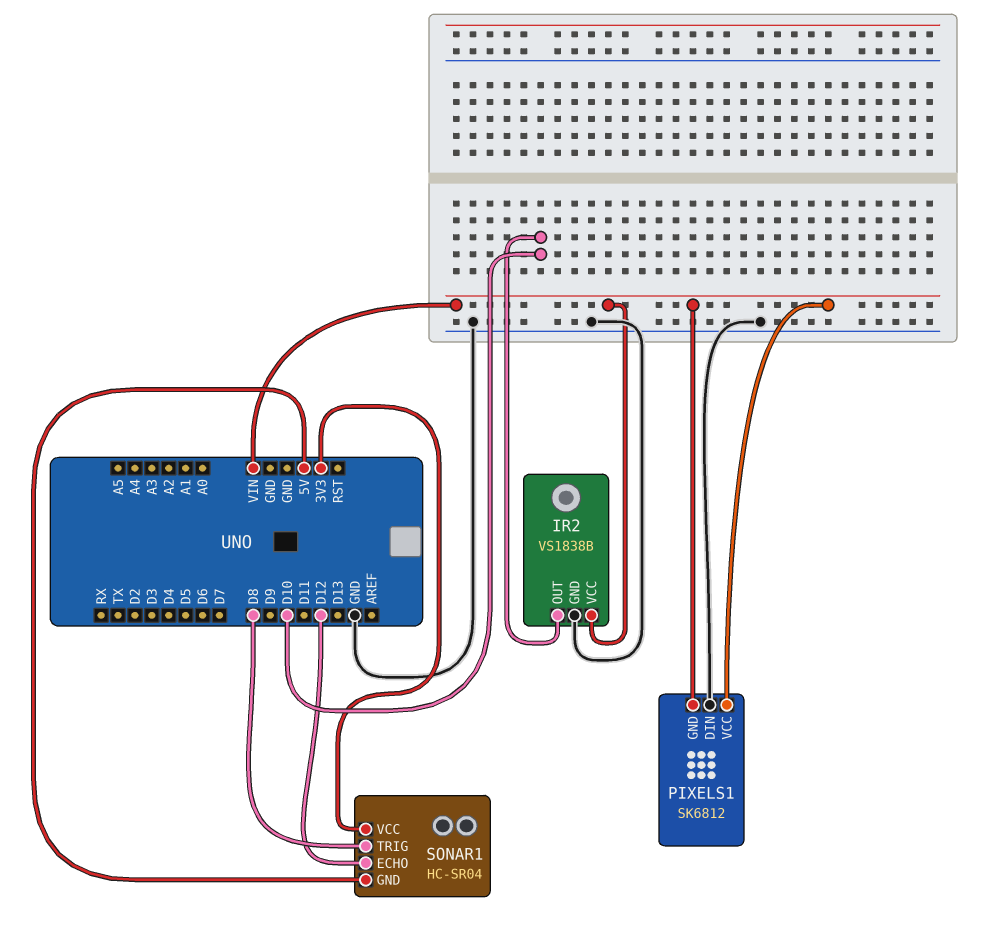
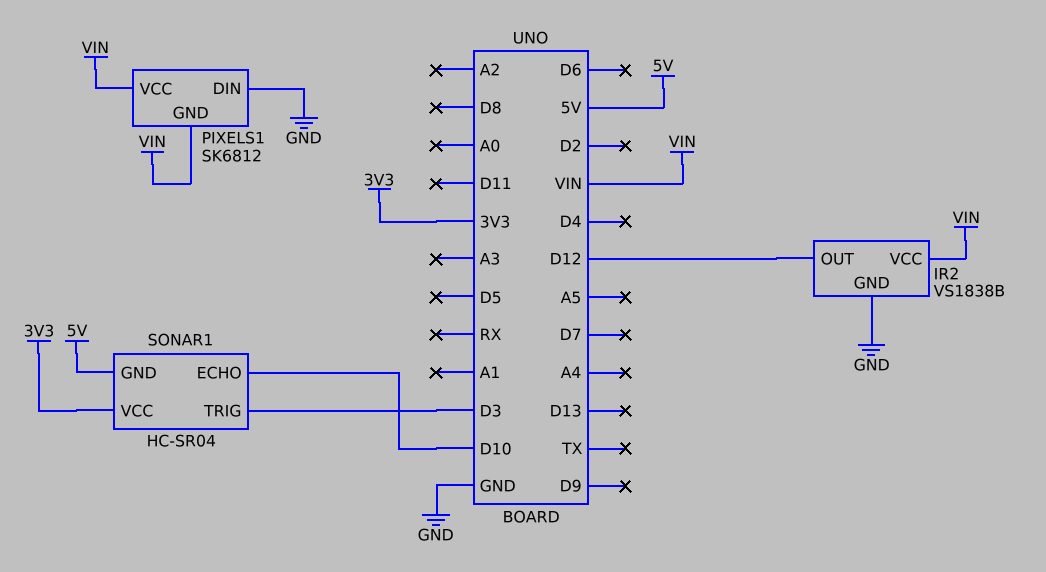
IR2 pin OUT: D10 -> D12
SONAR1 pin ECHO: D12 -> D10
SONAR1 pin TRIG: D8 -> D3

